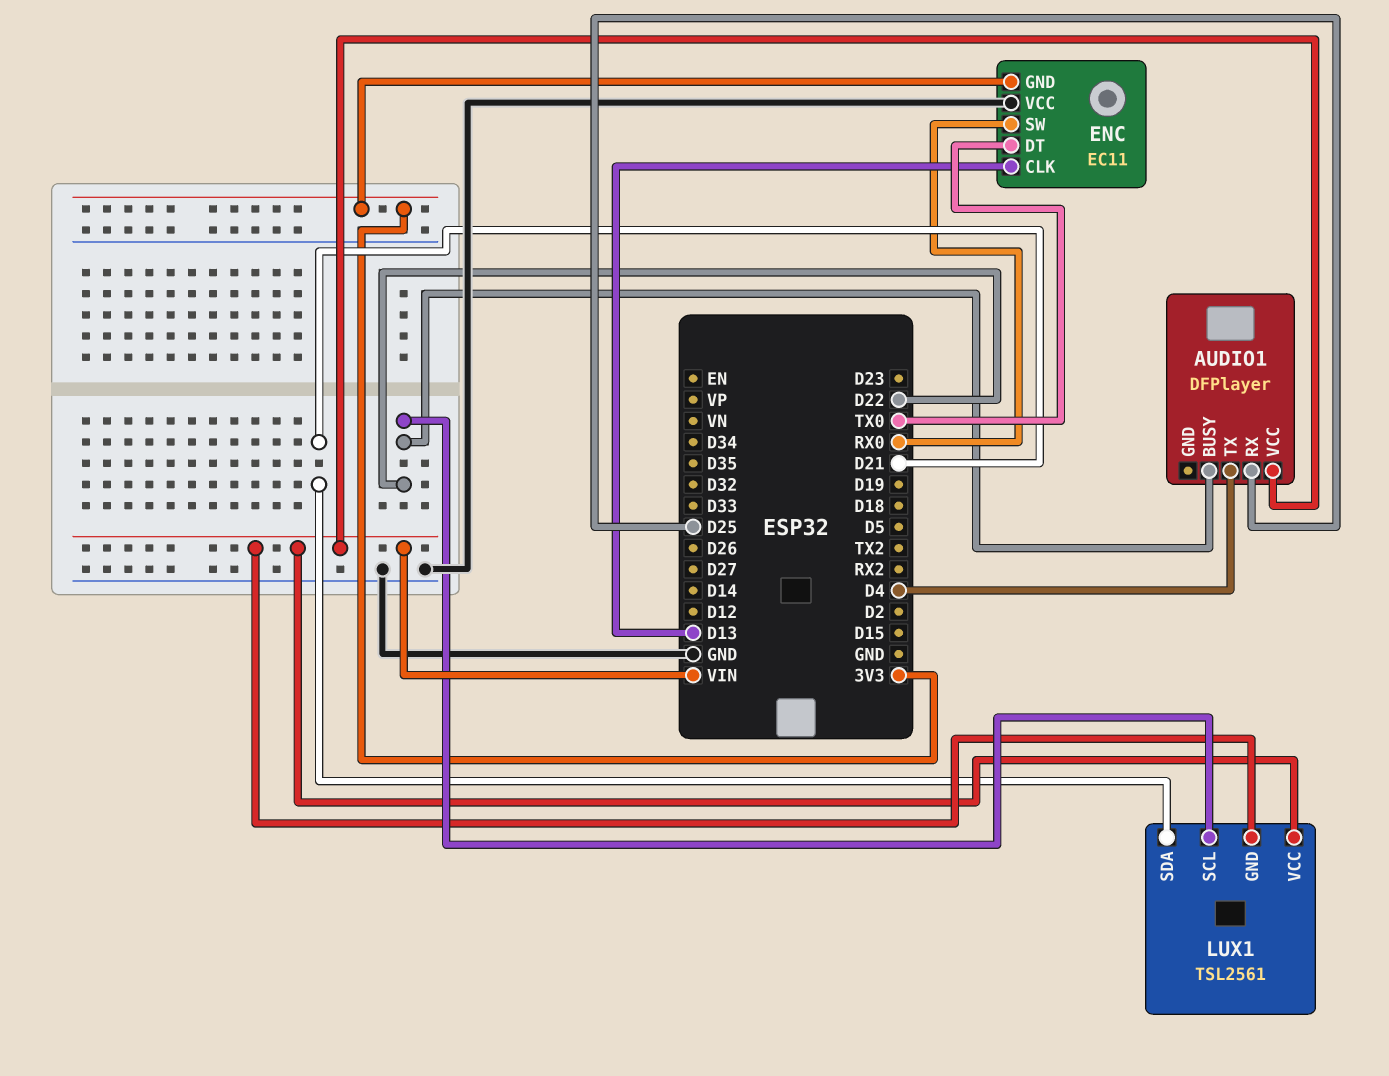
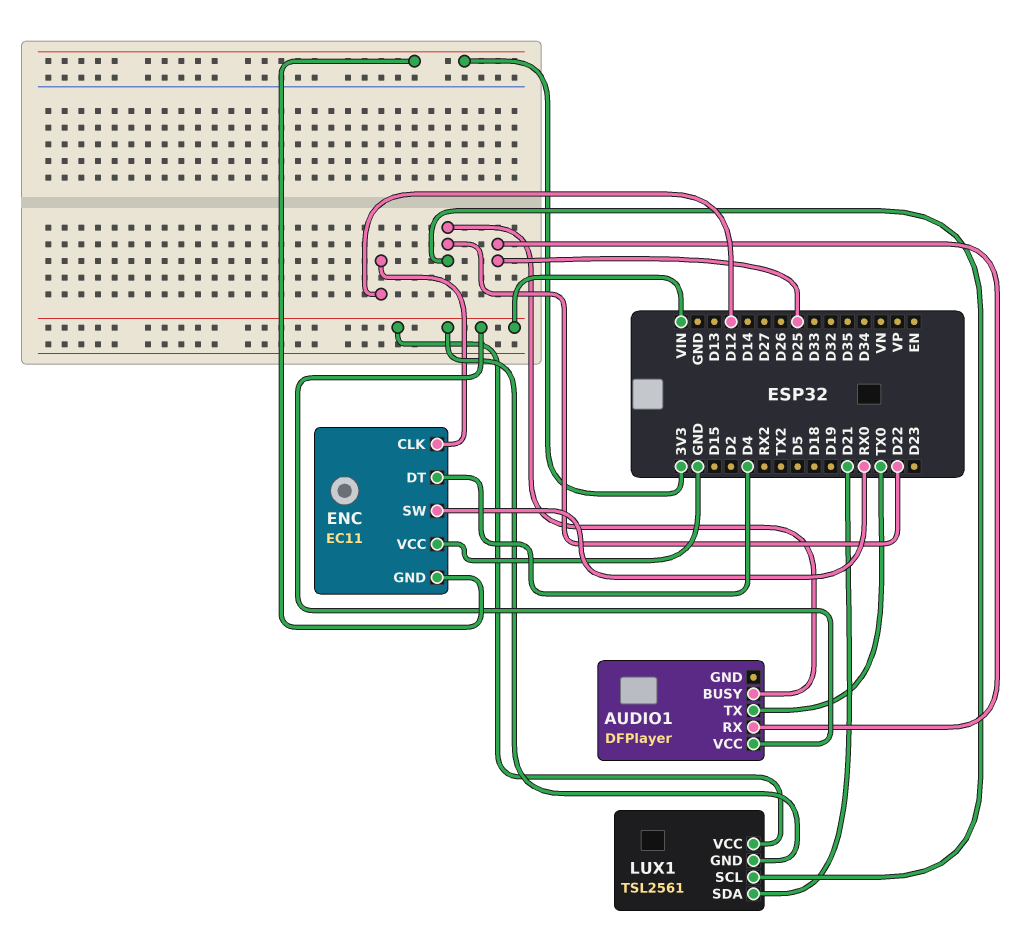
AUDIO1 pin TX: D4 -> TX0
ENC pin CLK: D13 -> D12
ENC pin DT: TX0 -> D4

